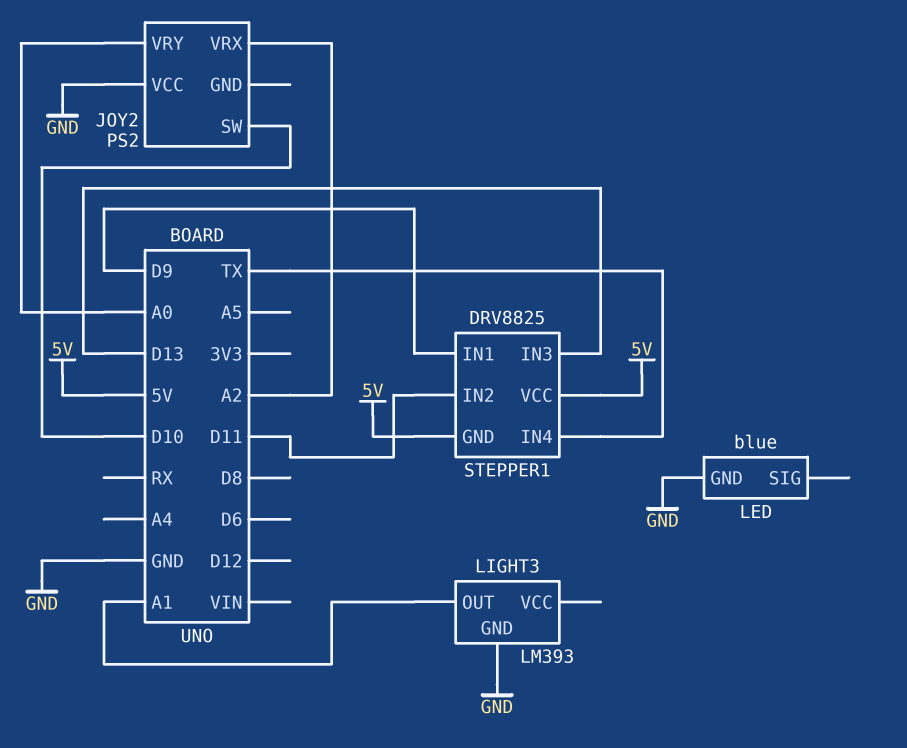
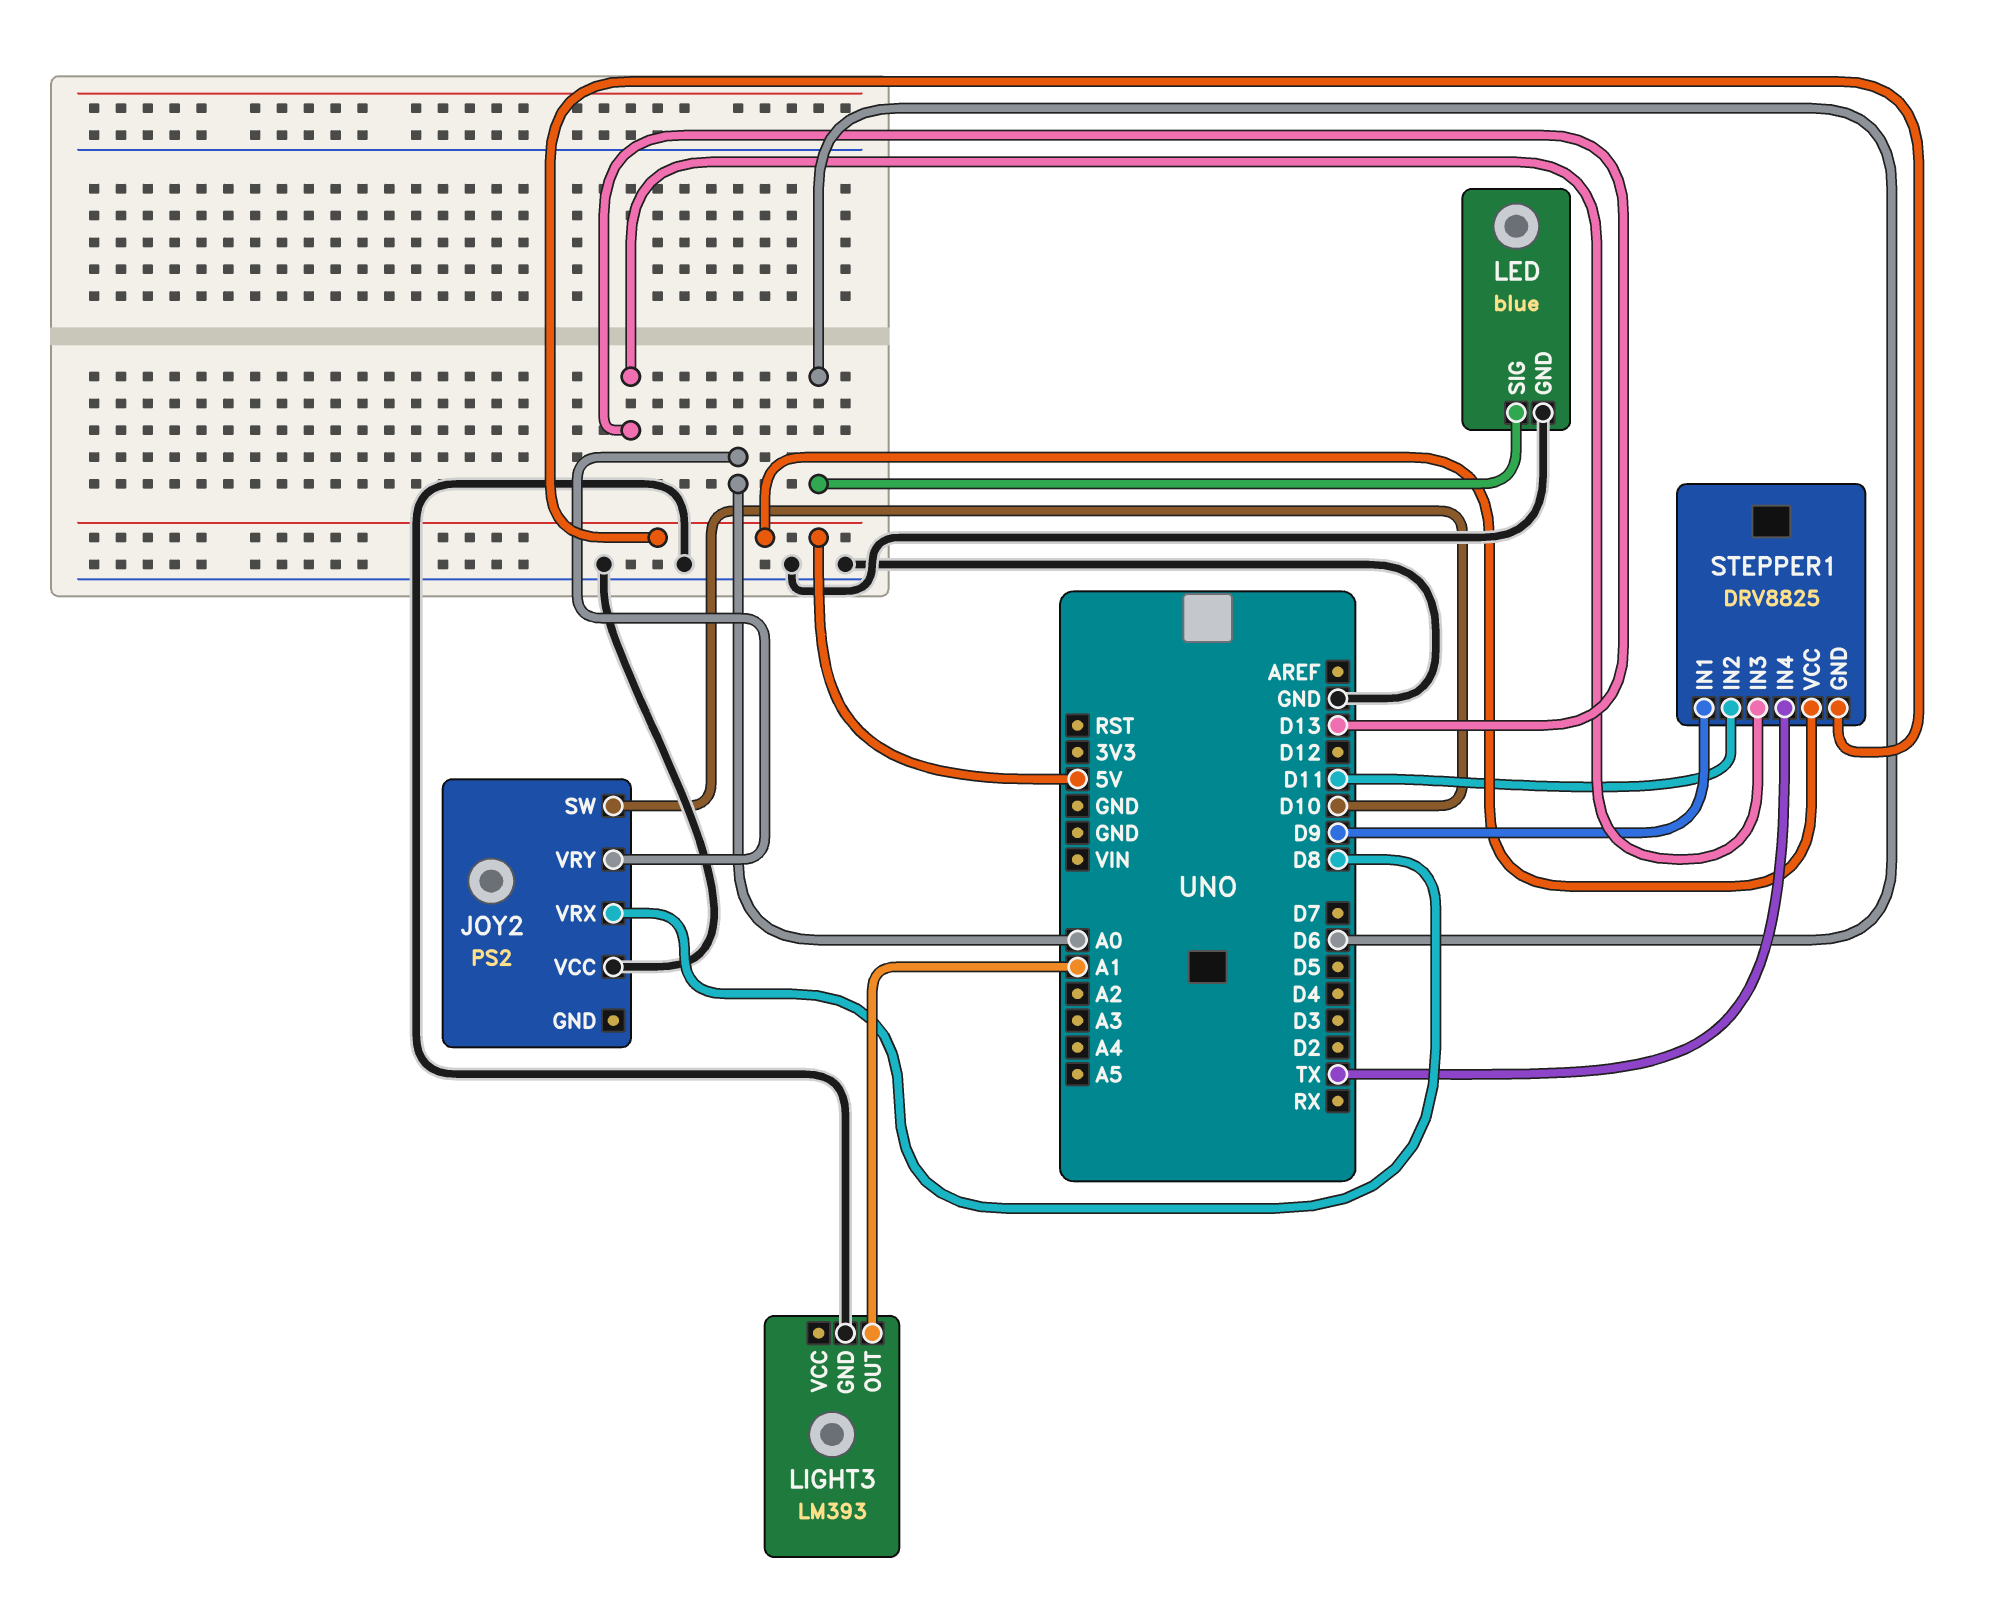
JOY2 pin VRX: A2 -> D8
LED pin SIG: none -> D6

